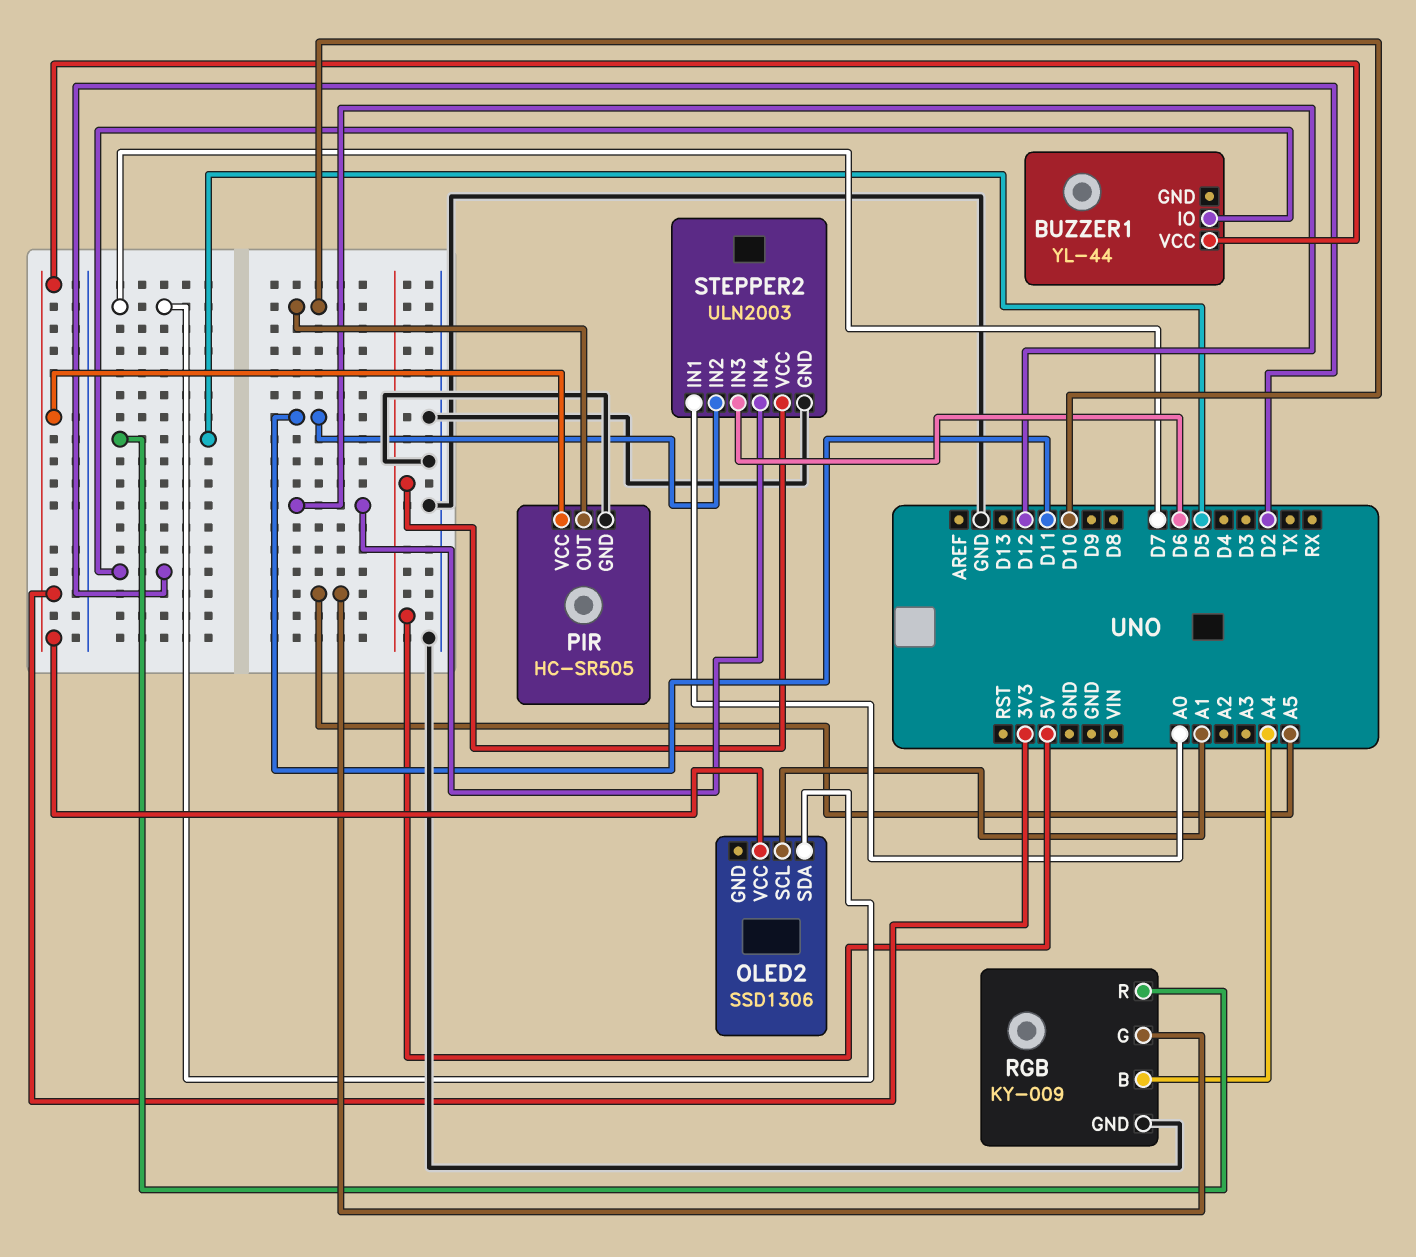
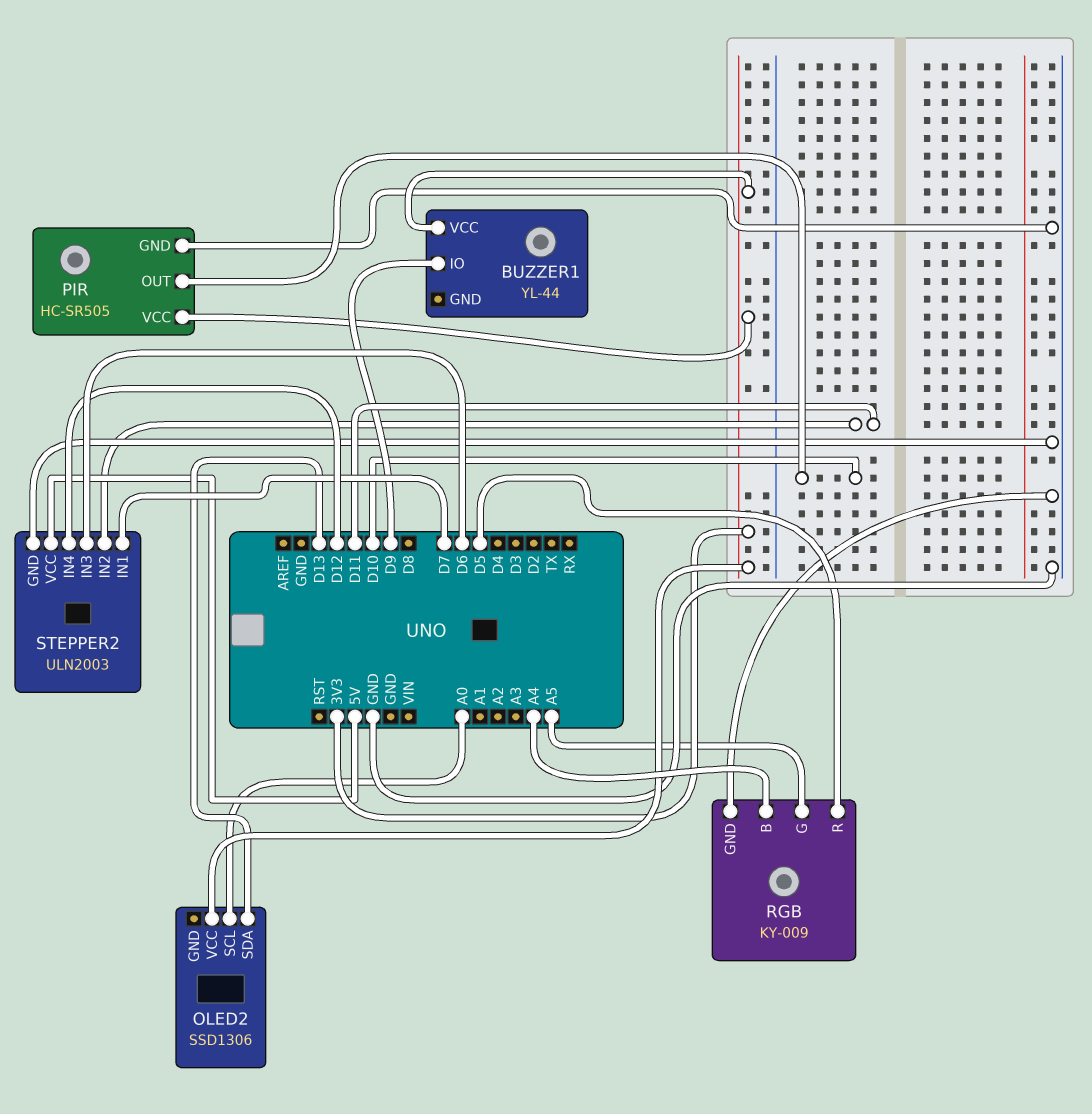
BUZZER1 pin IO: D2 -> D9
OLED2 pin SCL: A1 -> A0
OLED2 pin SDA: D7 -> D13
STEPPER2 pin IN1: A0 -> D7

